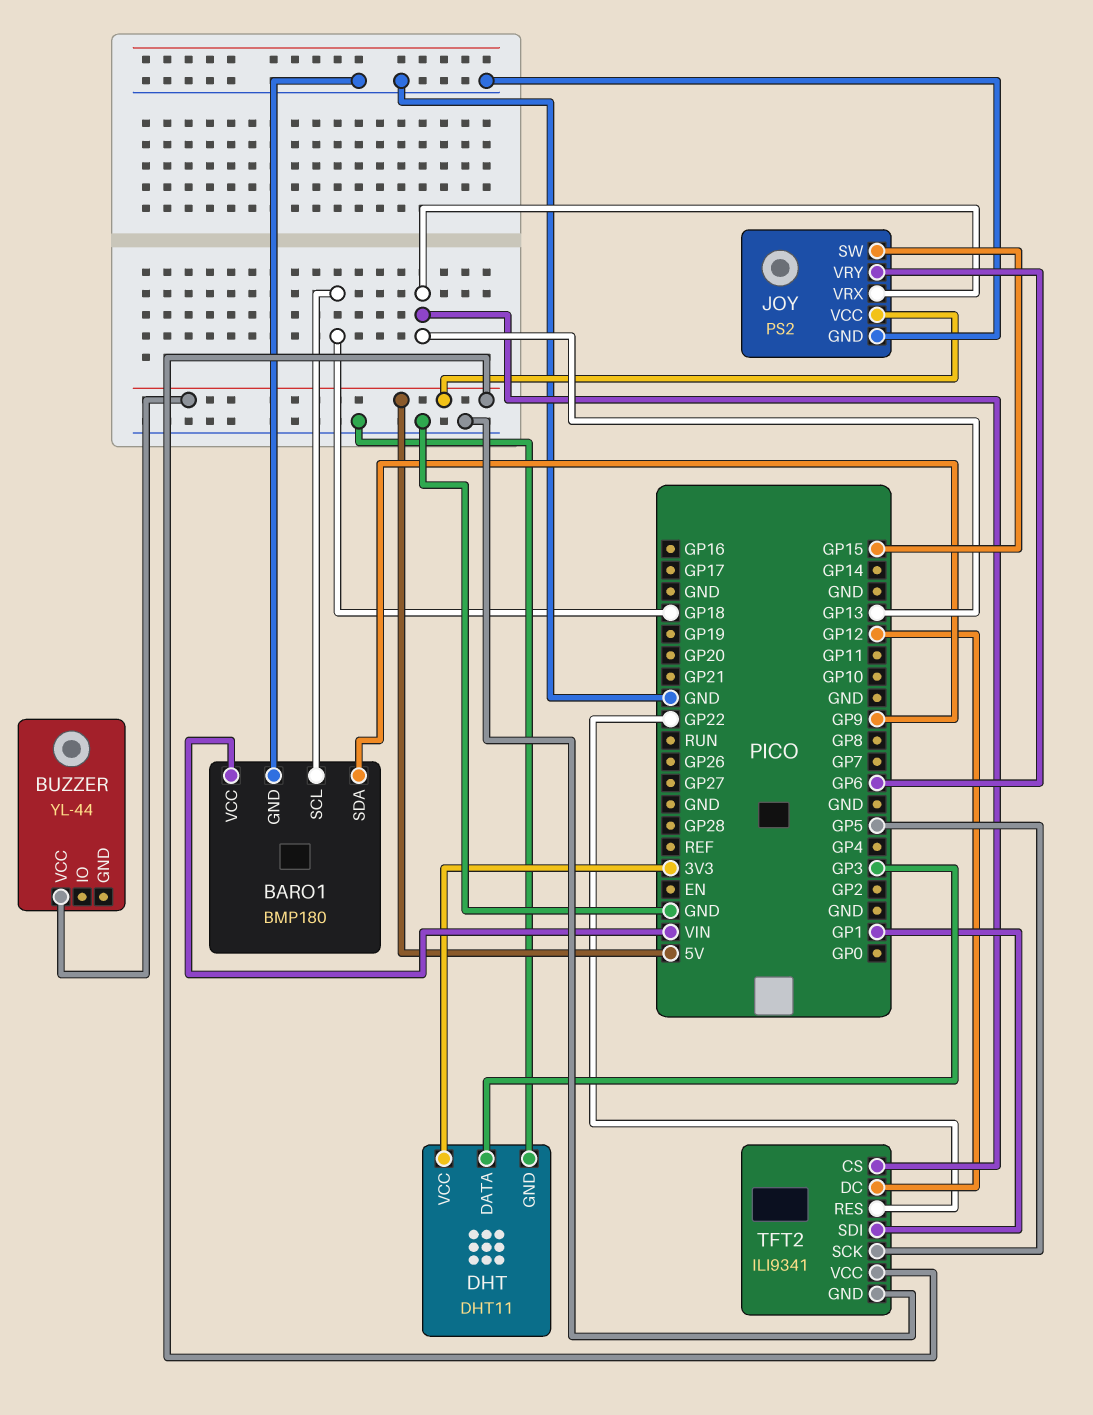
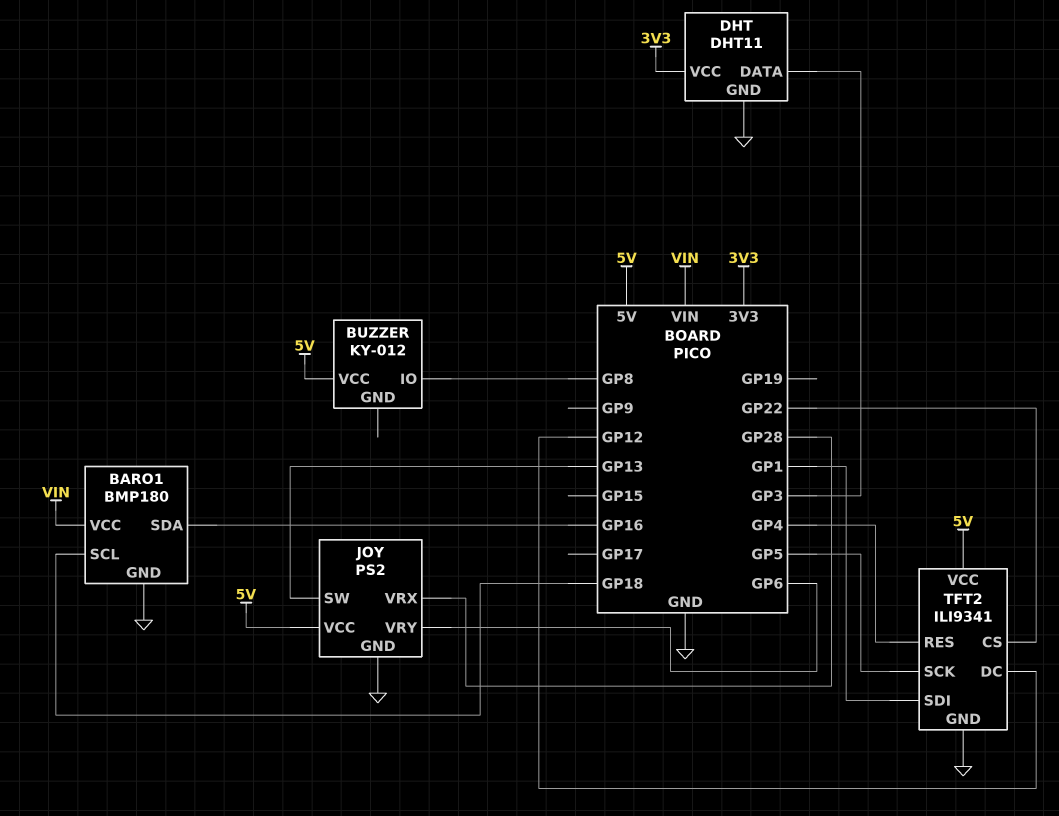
BARO1 pin SDA: GP9 -> GP16
BUZZER: YL-44 -> KY-012
BUZZER pin IO: none -> GP8
JOY pin SW: GP15 -> GP13
JOY pin VRX: GP13 -> GP28
TFT2 pin CS: GP13 -> GP22
TFT2 pin RES: GP22 -> GP4

